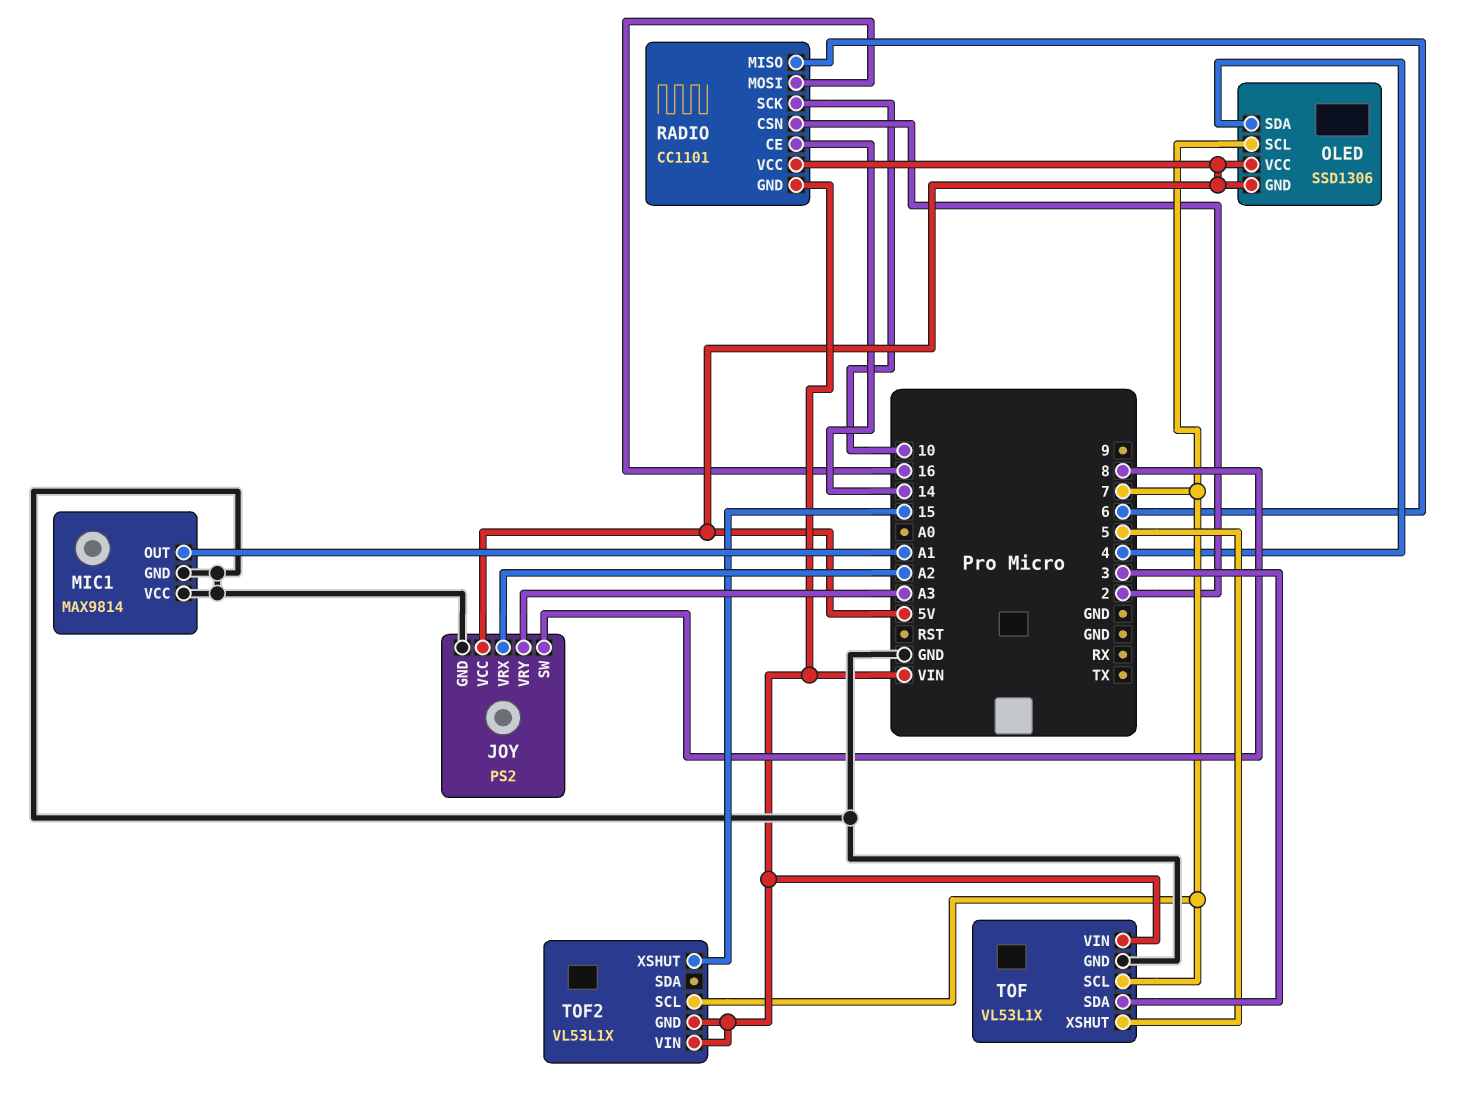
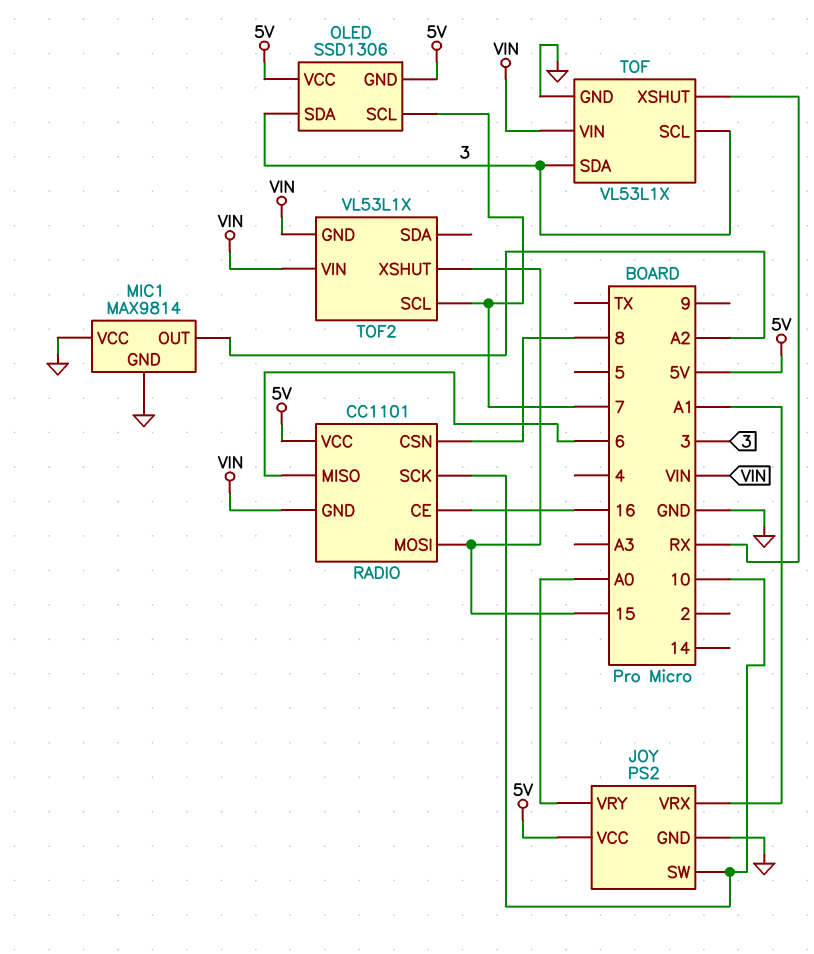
JOY pin SW: 8 -> 10
JOY pin VRX: A2 -> A1
JOY pin VRY: A3 -> A0
MIC1 pin OUT: A1 -> A2
OLED pin SDA: 4 -> 3
RADIO pin CE: 14 -> 16
RADIO pin CSN: 2 -> 8
RADIO pin MOSI: 16 -> 15
TOF pin SCL: 7 -> 3
TOF pin XSHUT: 5 -> RX

